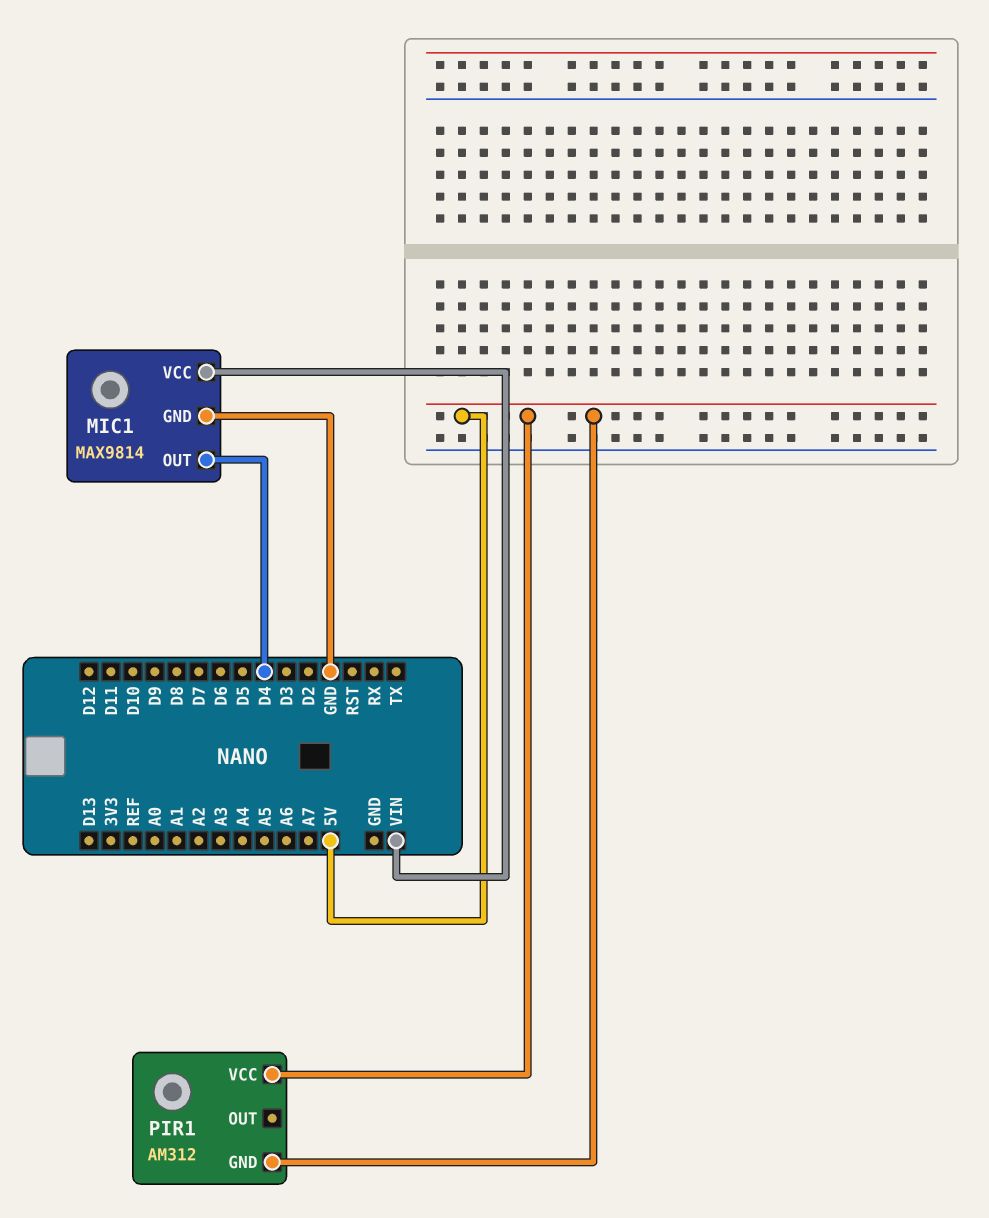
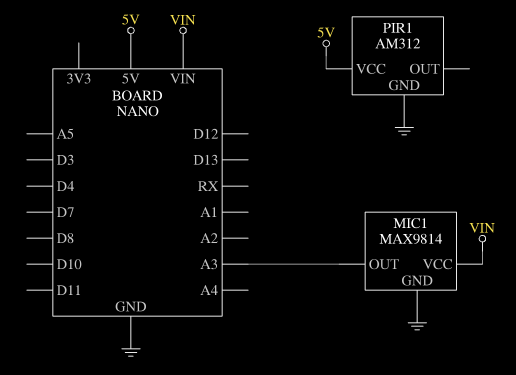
MIC1 pin OUT: D4 -> A3
PIR1 pin GND: 5V -> GND

